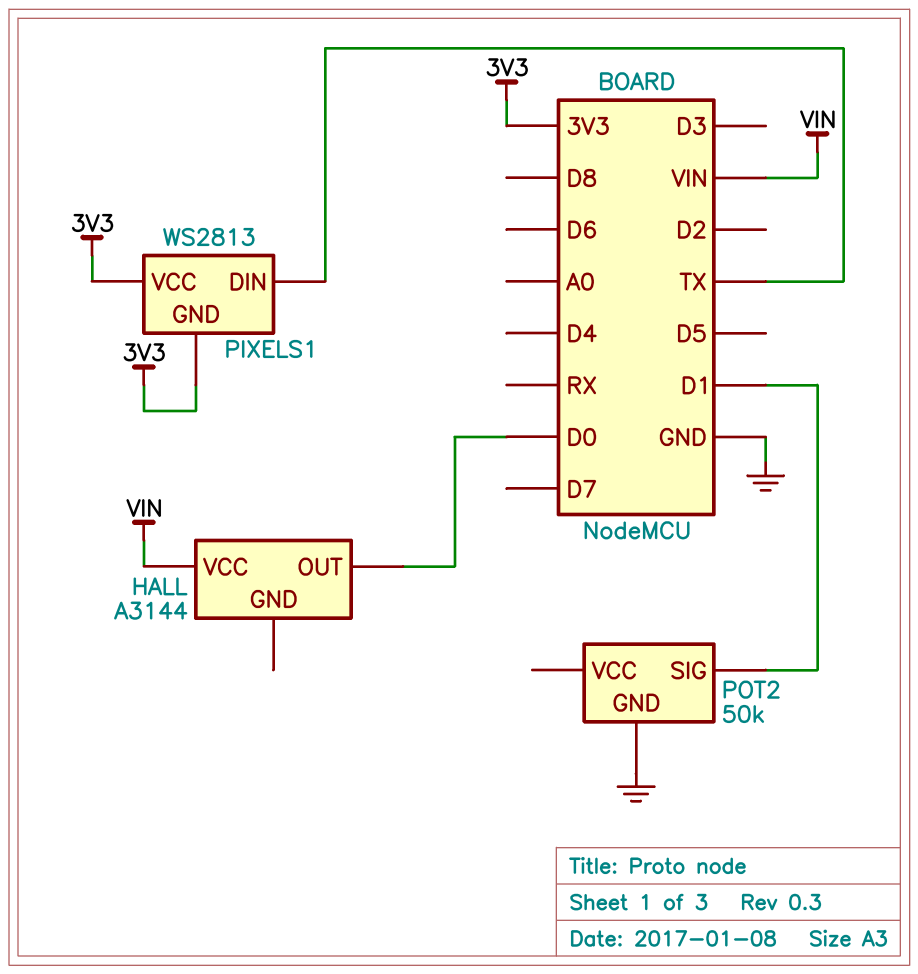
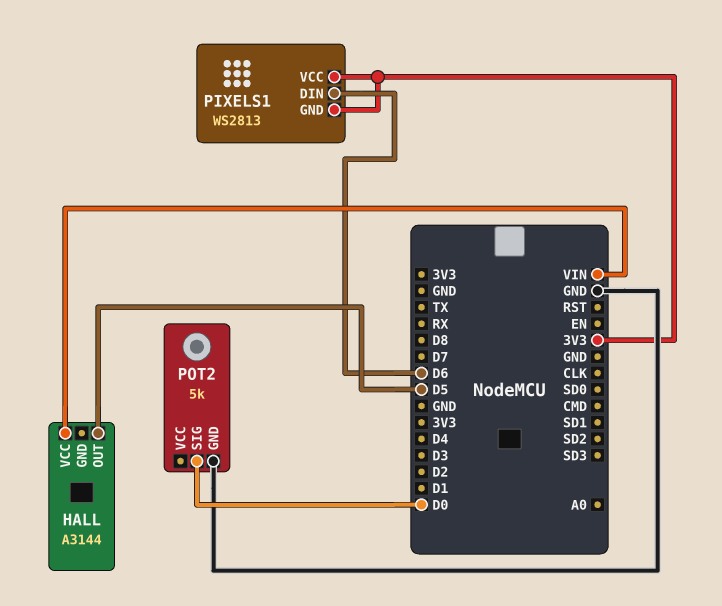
HALL pin OUT: D0 -> D5
PIXELS1 pin DIN: TX -> D6
POT2: 50k -> 5k
POT2 pin SIG: D1 -> D0

